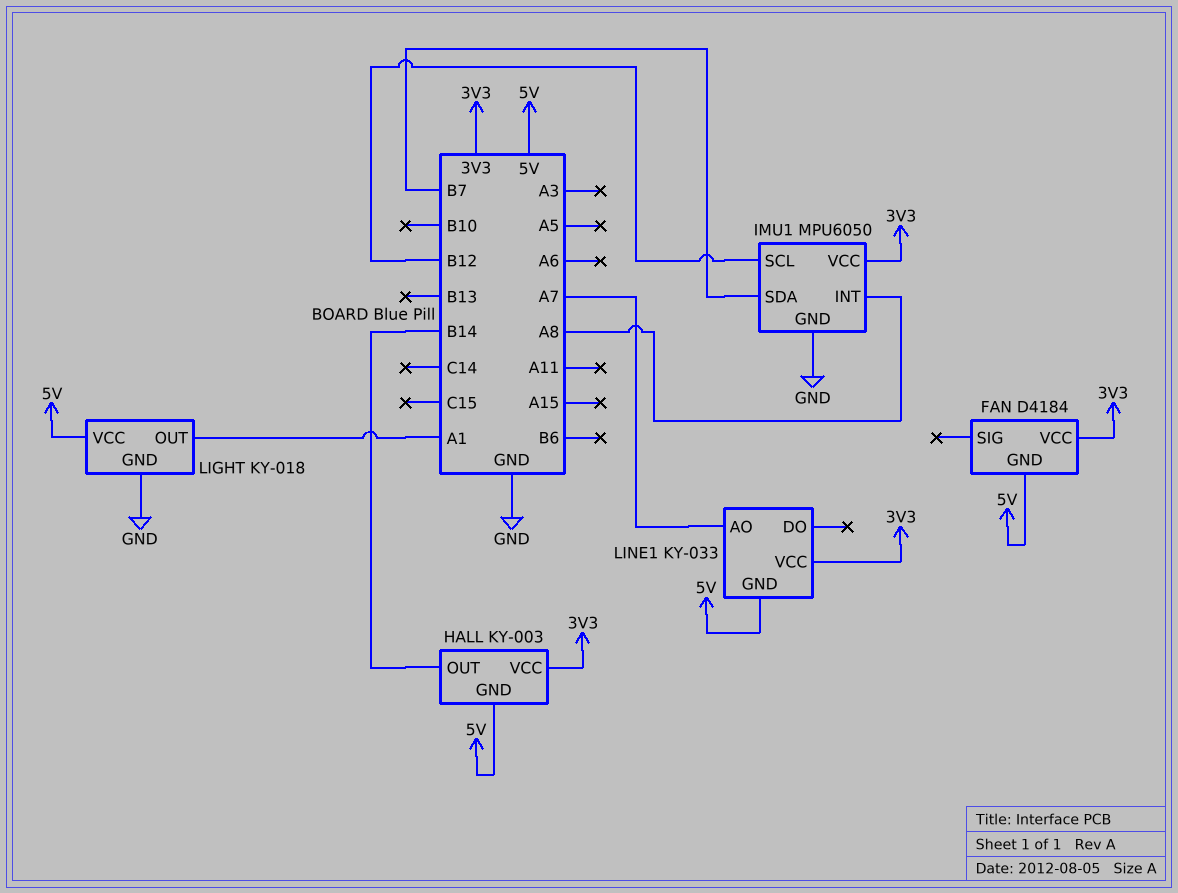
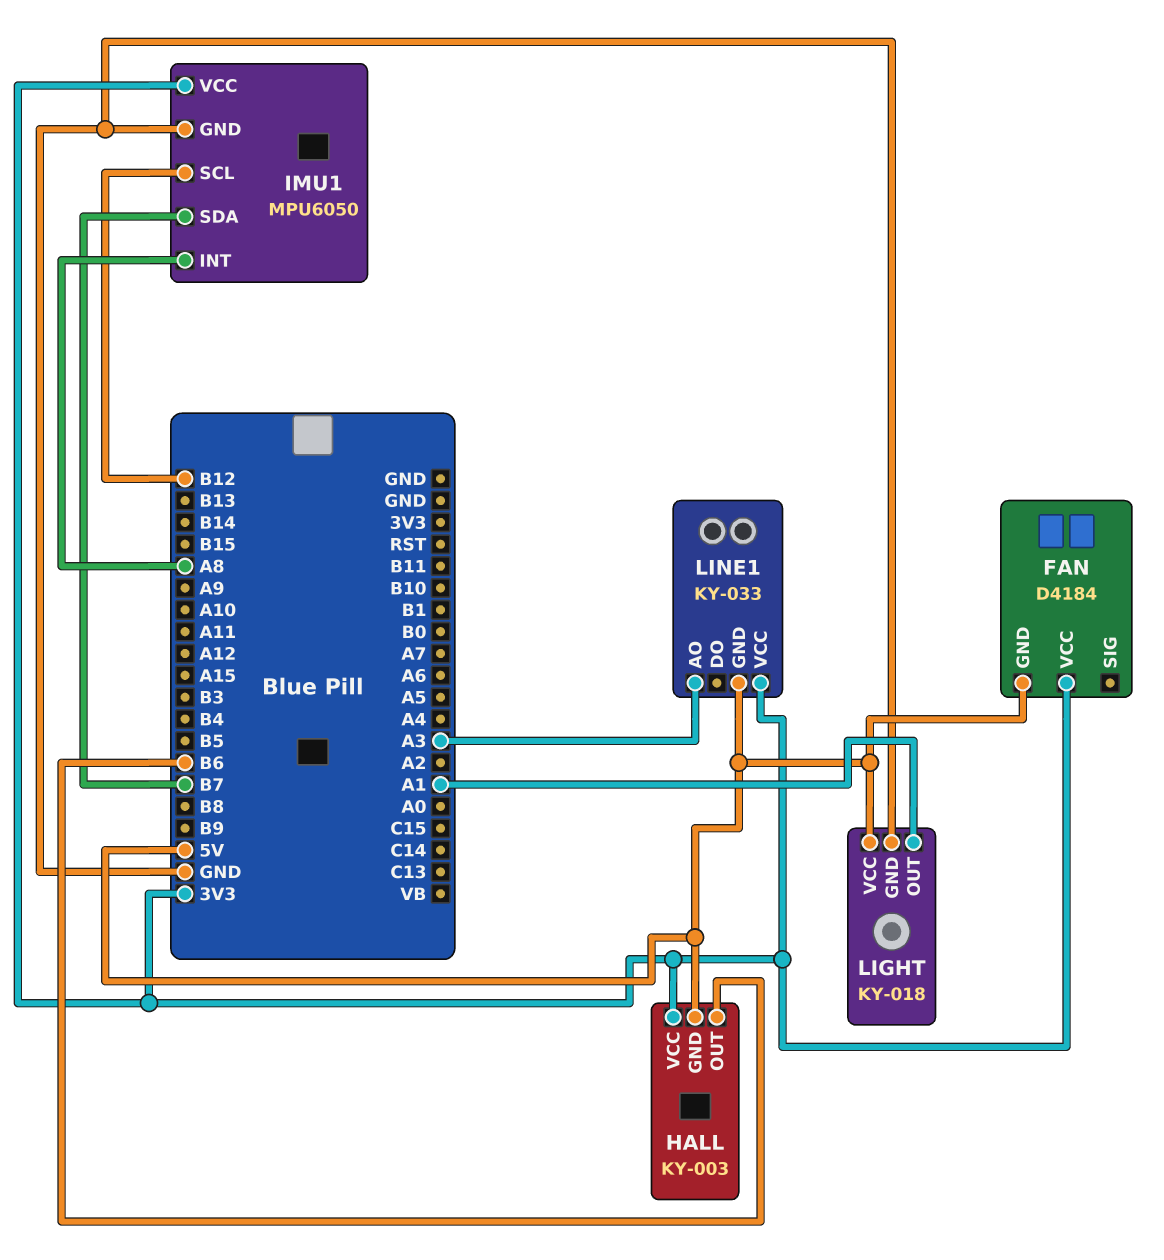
HALL pin OUT: B14 -> B6
LINE1 pin AO: A7 -> A3

